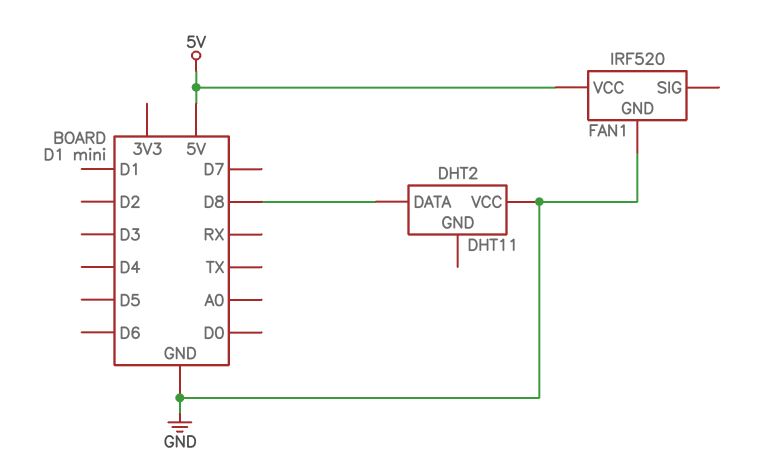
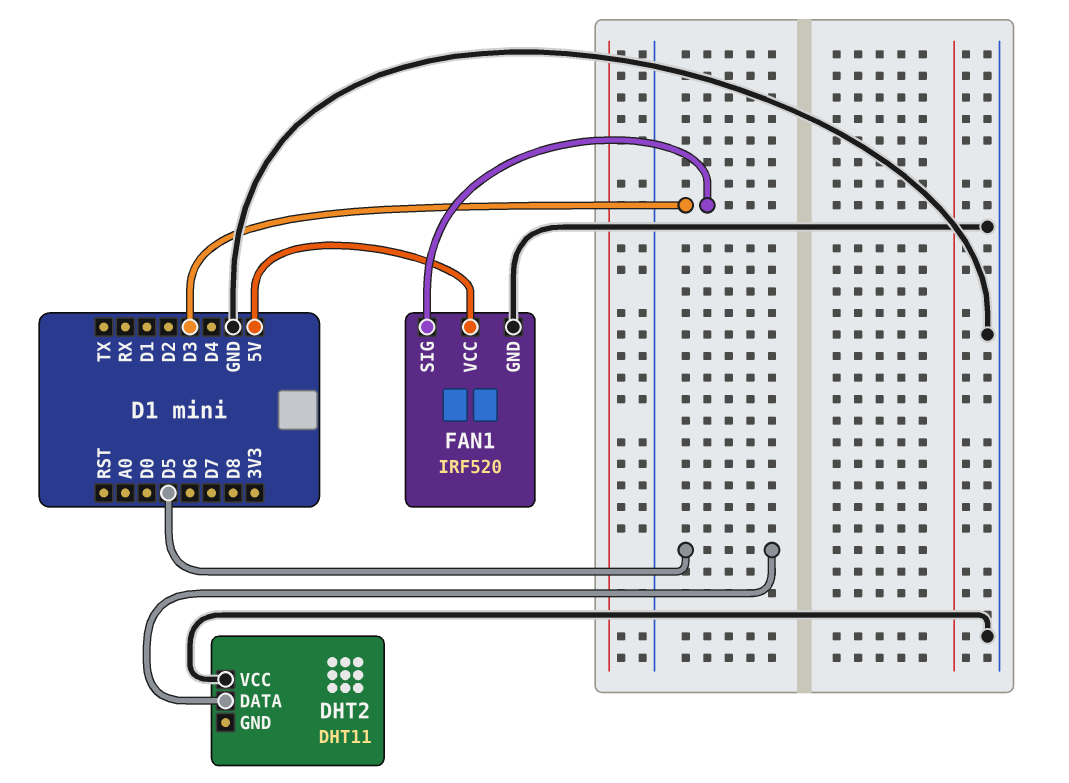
DHT2 pin DATA: D8 -> D5
FAN1 pin SIG: none -> D3

